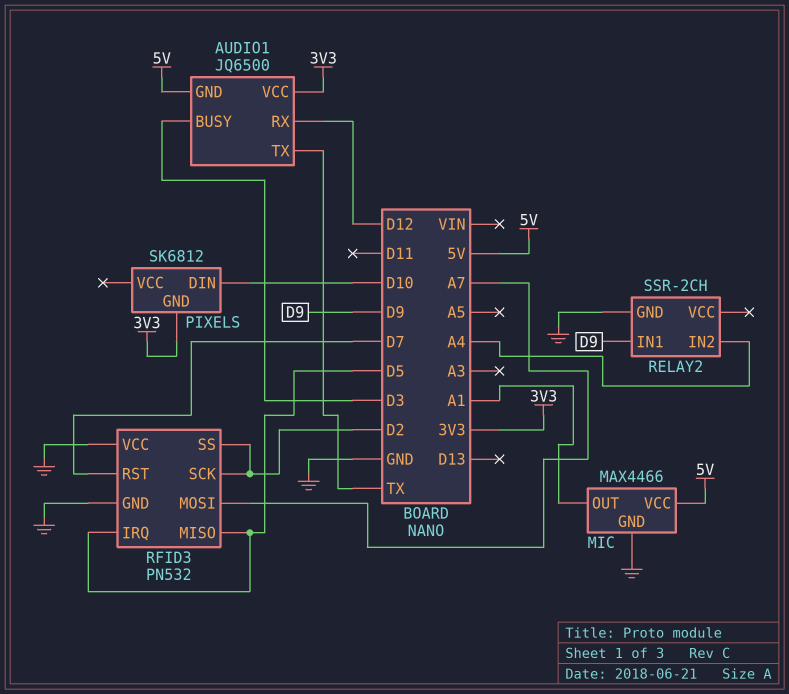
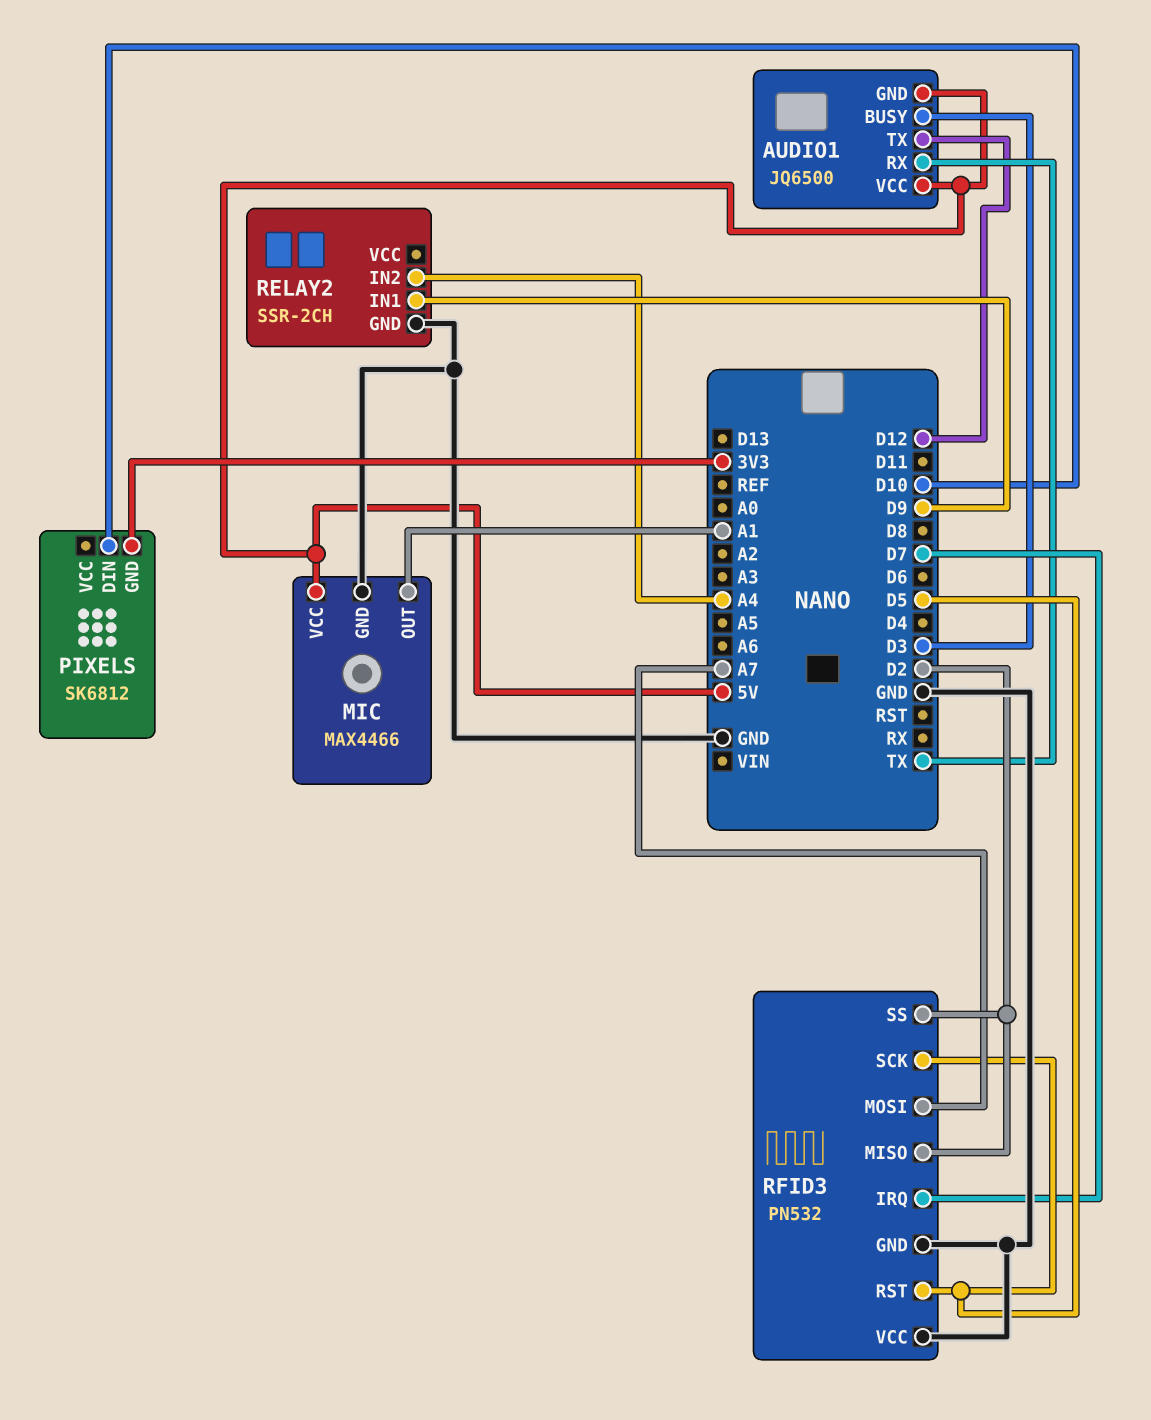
AUDIO1 pin RX: D12 -> TX
AUDIO1 pin TX: TX -> D12
AUDIO1 pin VCC: 3V3 -> 5V
RFID3 pin IRQ: D5 -> D7
RFID3 pin MISO: D5 -> D2
RFID3 pin RST: D7 -> D5
RFID3 pin SCK: D2 -> D5

